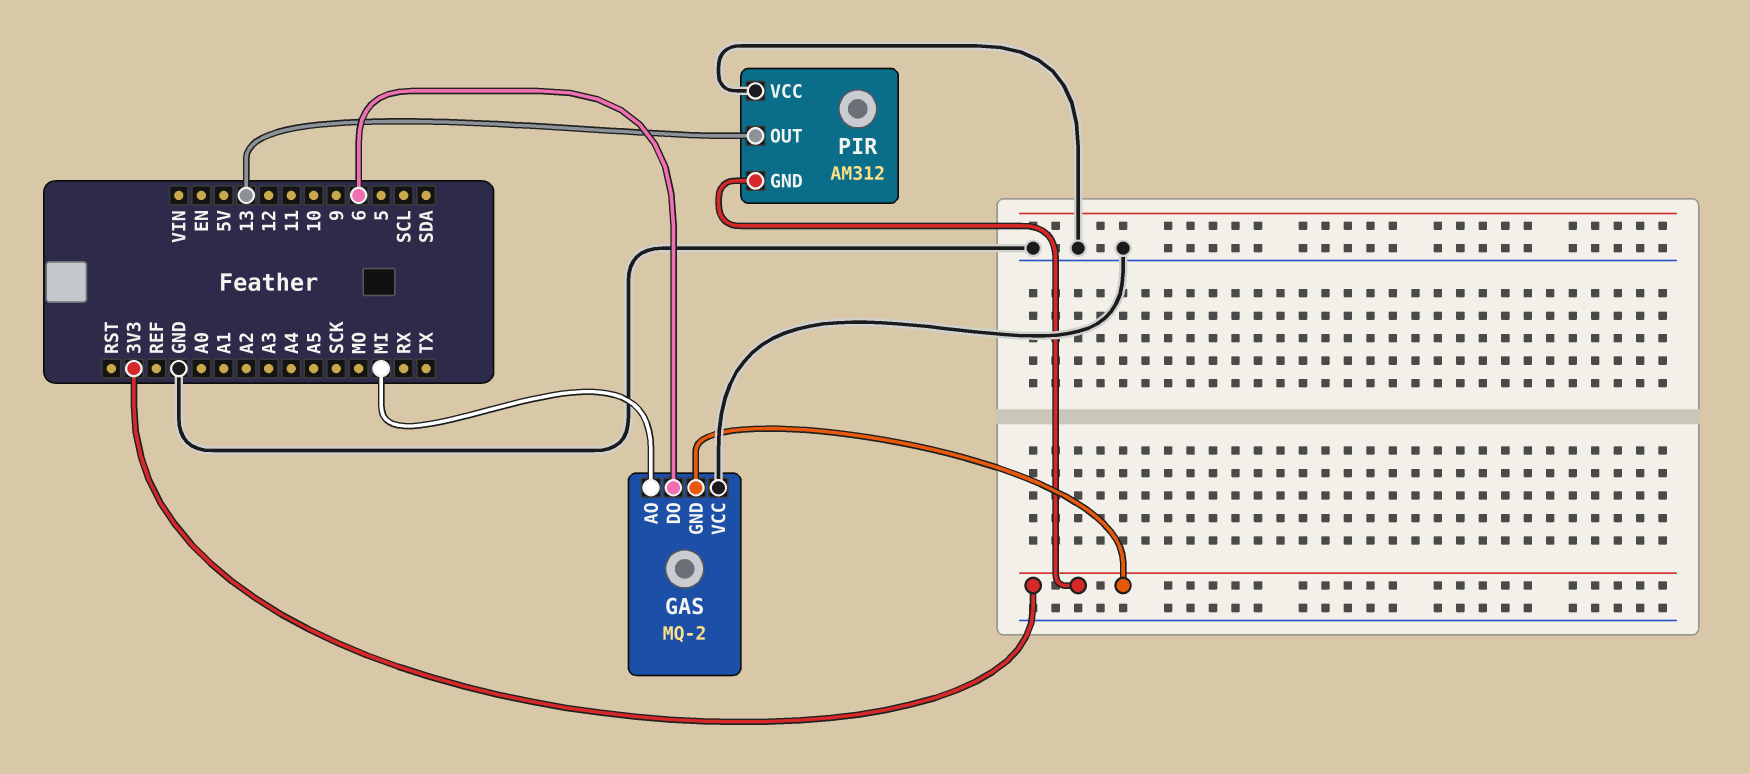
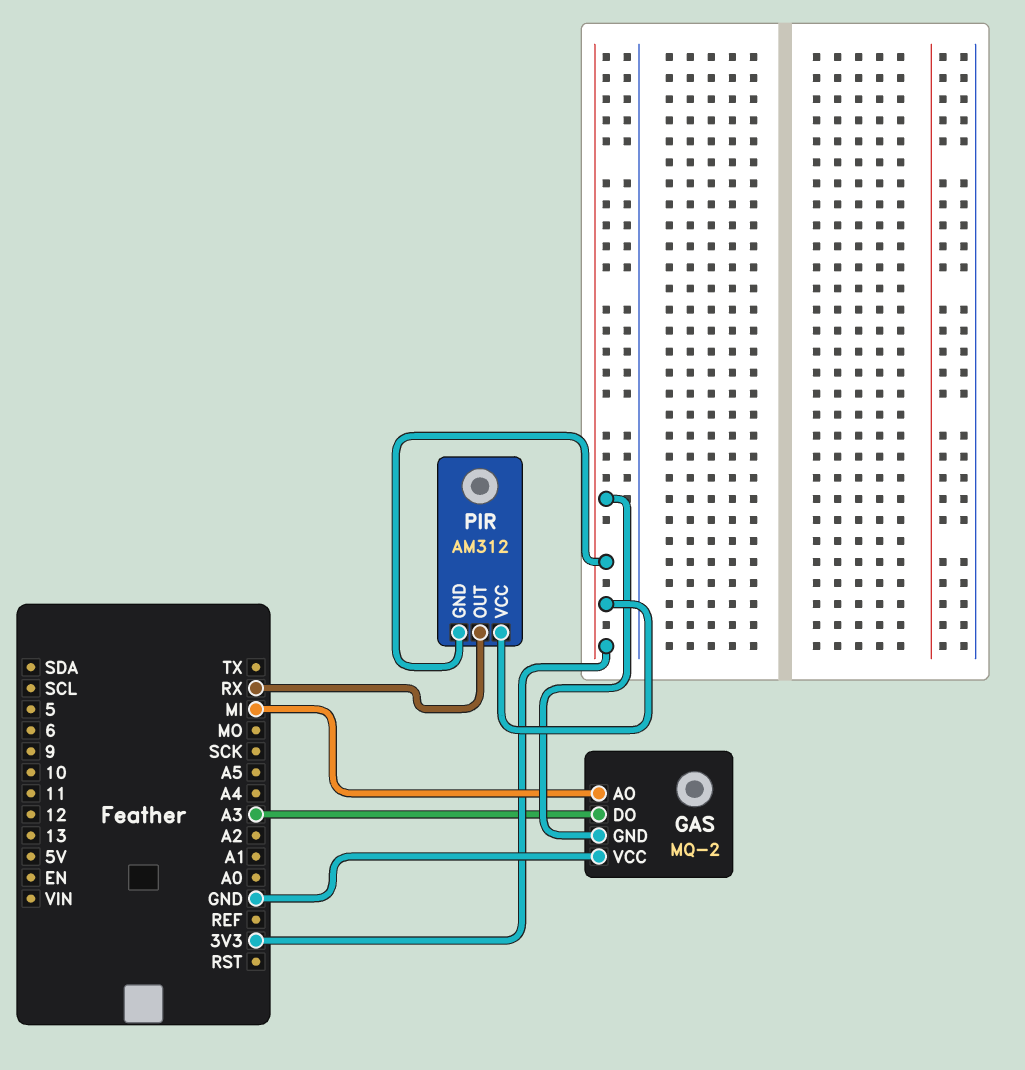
GAS pin DO: 6 -> A3
PIR pin OUT: 13 -> RX
PIR pin VCC: GND -> 3V3

